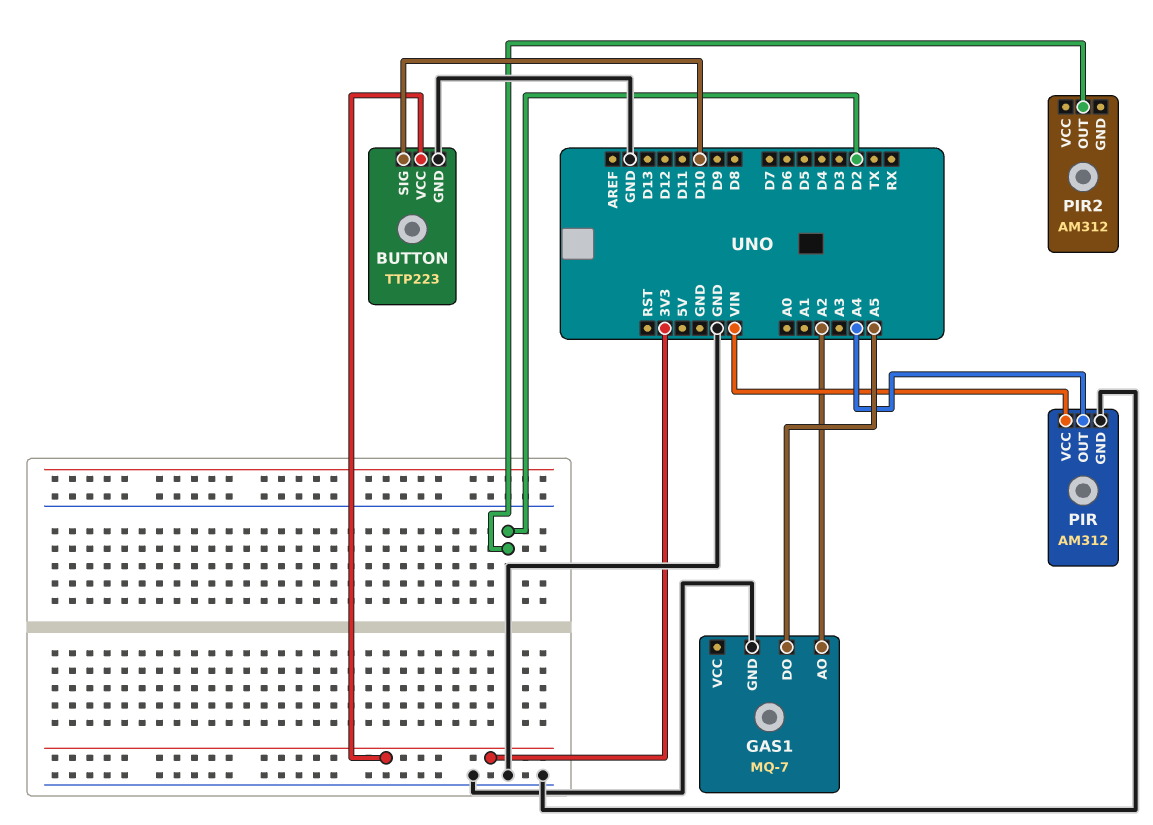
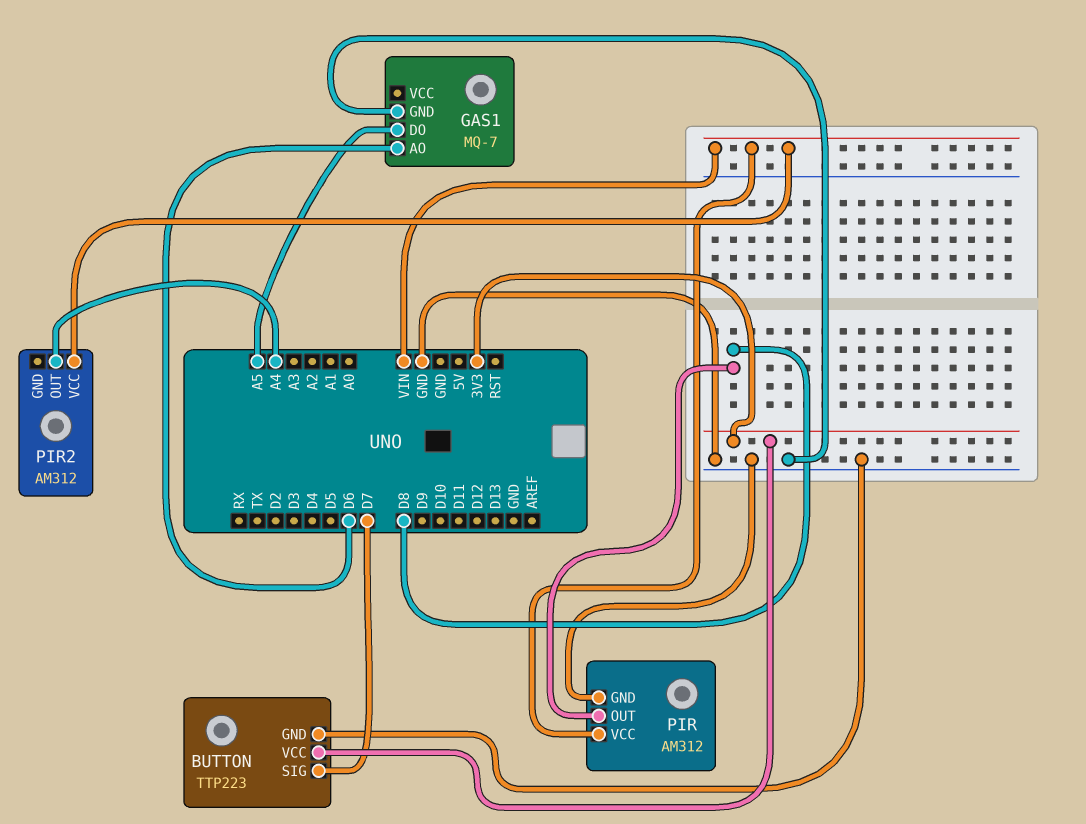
BUTTON pin SIG: D10 -> D7
GAS1 pin AO: A2 -> D6
PIR pin OUT: A4 -> D8
PIR2 pin OUT: D2 -> A4
PIR2 pin VCC: none -> VIN

